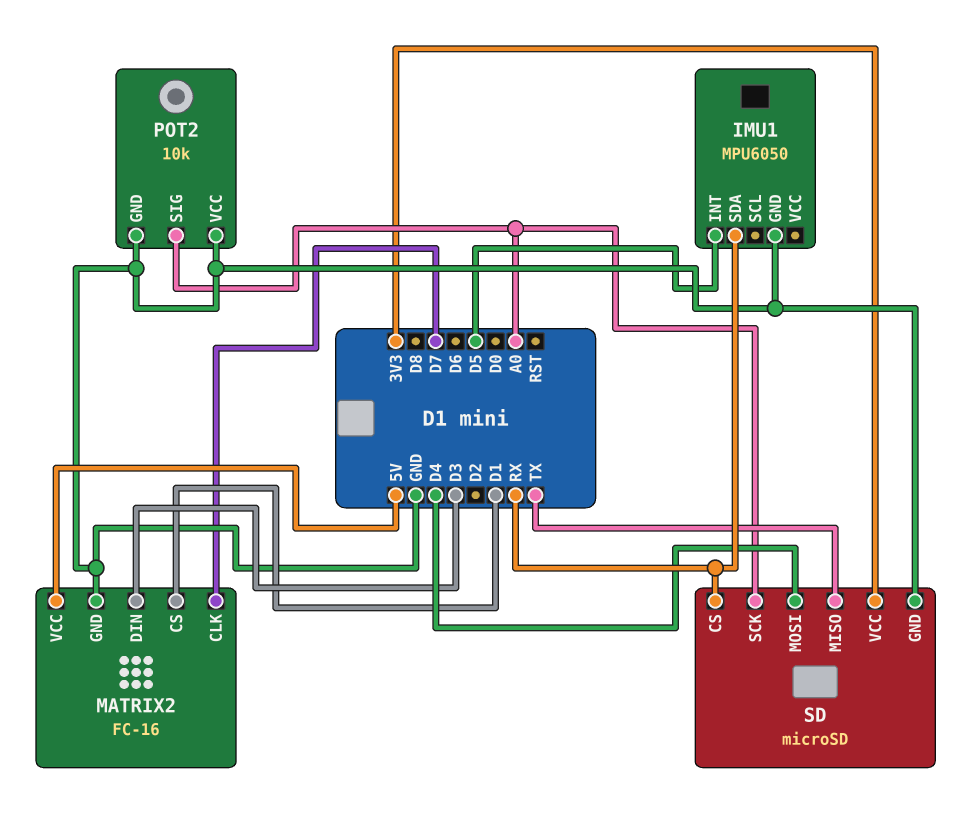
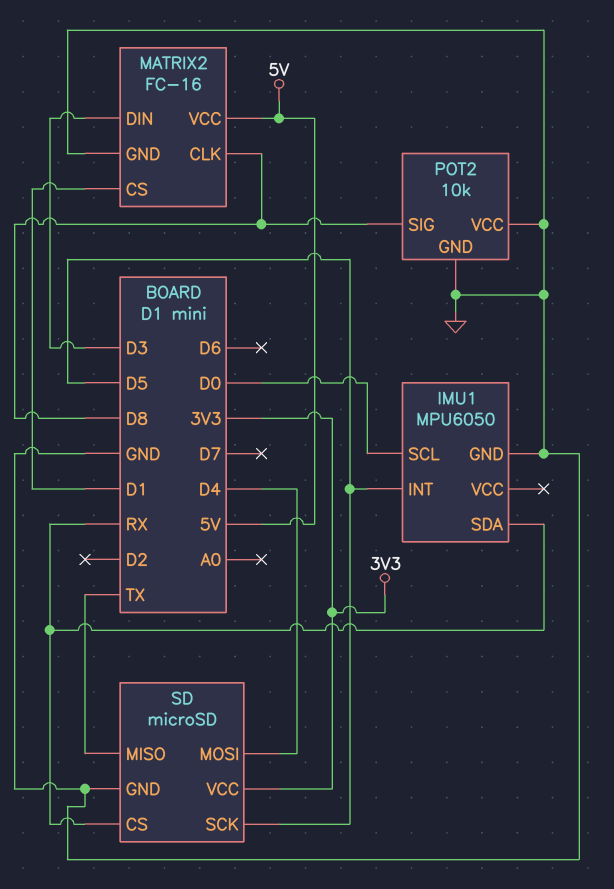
IMU1 pin SCL: none -> D0
MATRIX2 pin CLK: D7 -> D8
POT2 pin SIG: A0 -> D8
SD pin SCK: A0 -> D5

